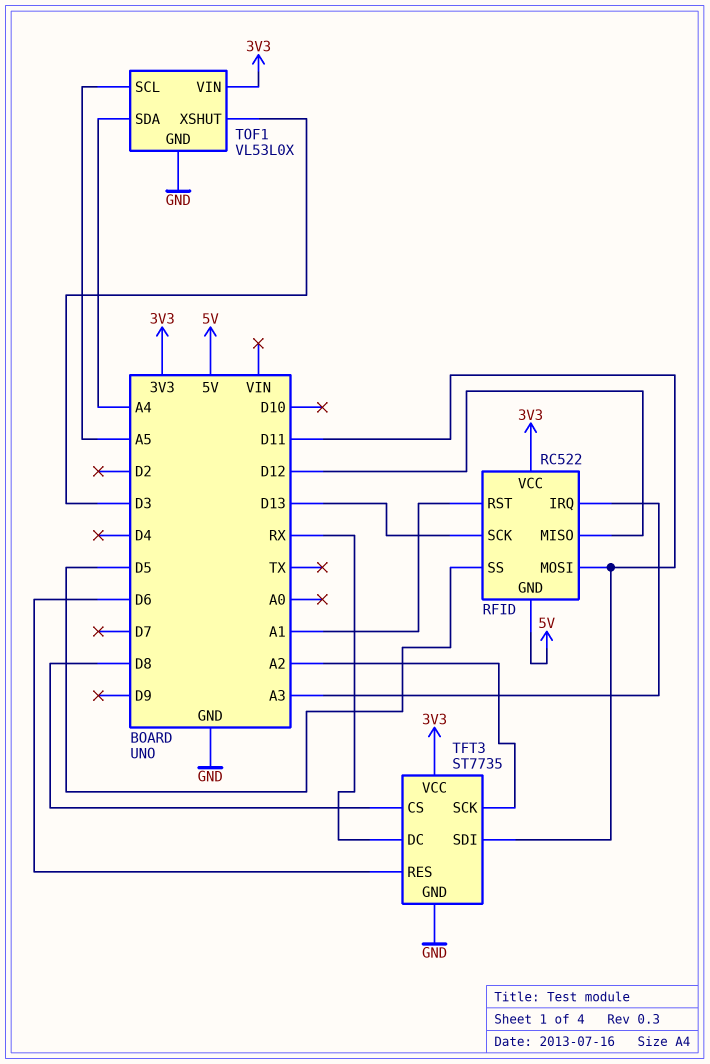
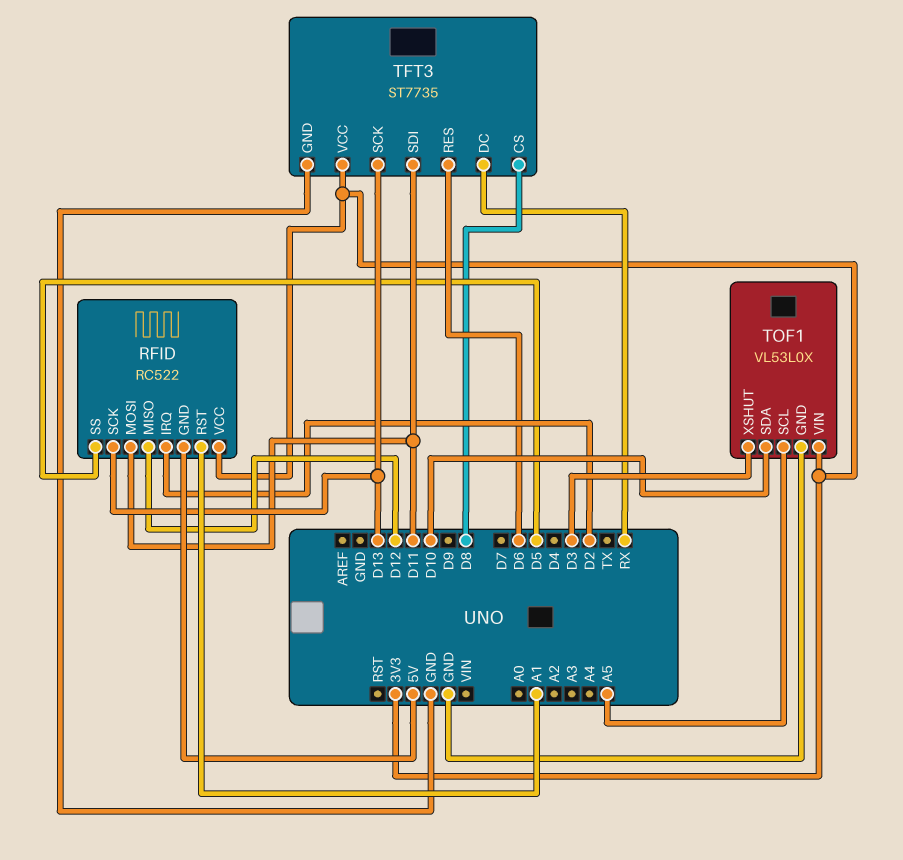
RFID pin IRQ: A3 -> D2
TFT3 pin SCK: A2 -> D13
TOF1 pin SDA: A4 -> D10

